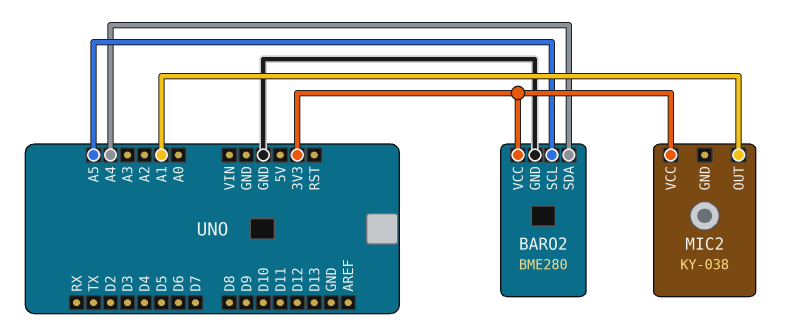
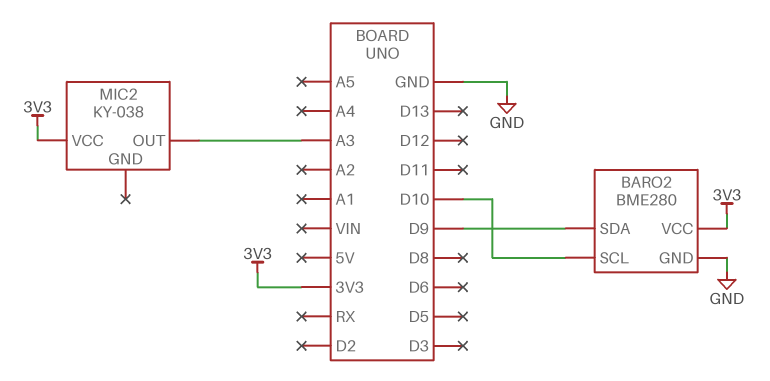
BARO2 pin SCL: A5 -> D10
BARO2 pin SDA: A4 -> D9
MIC2 pin OUT: A1 -> A3

